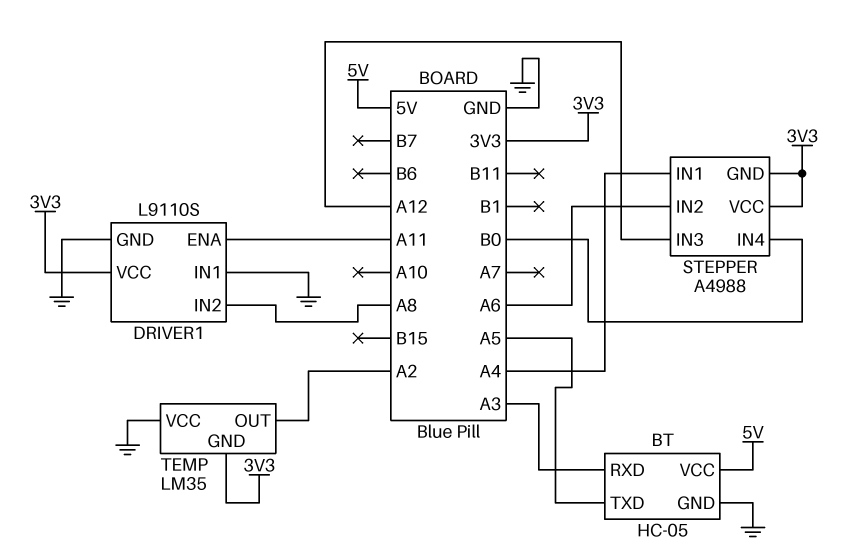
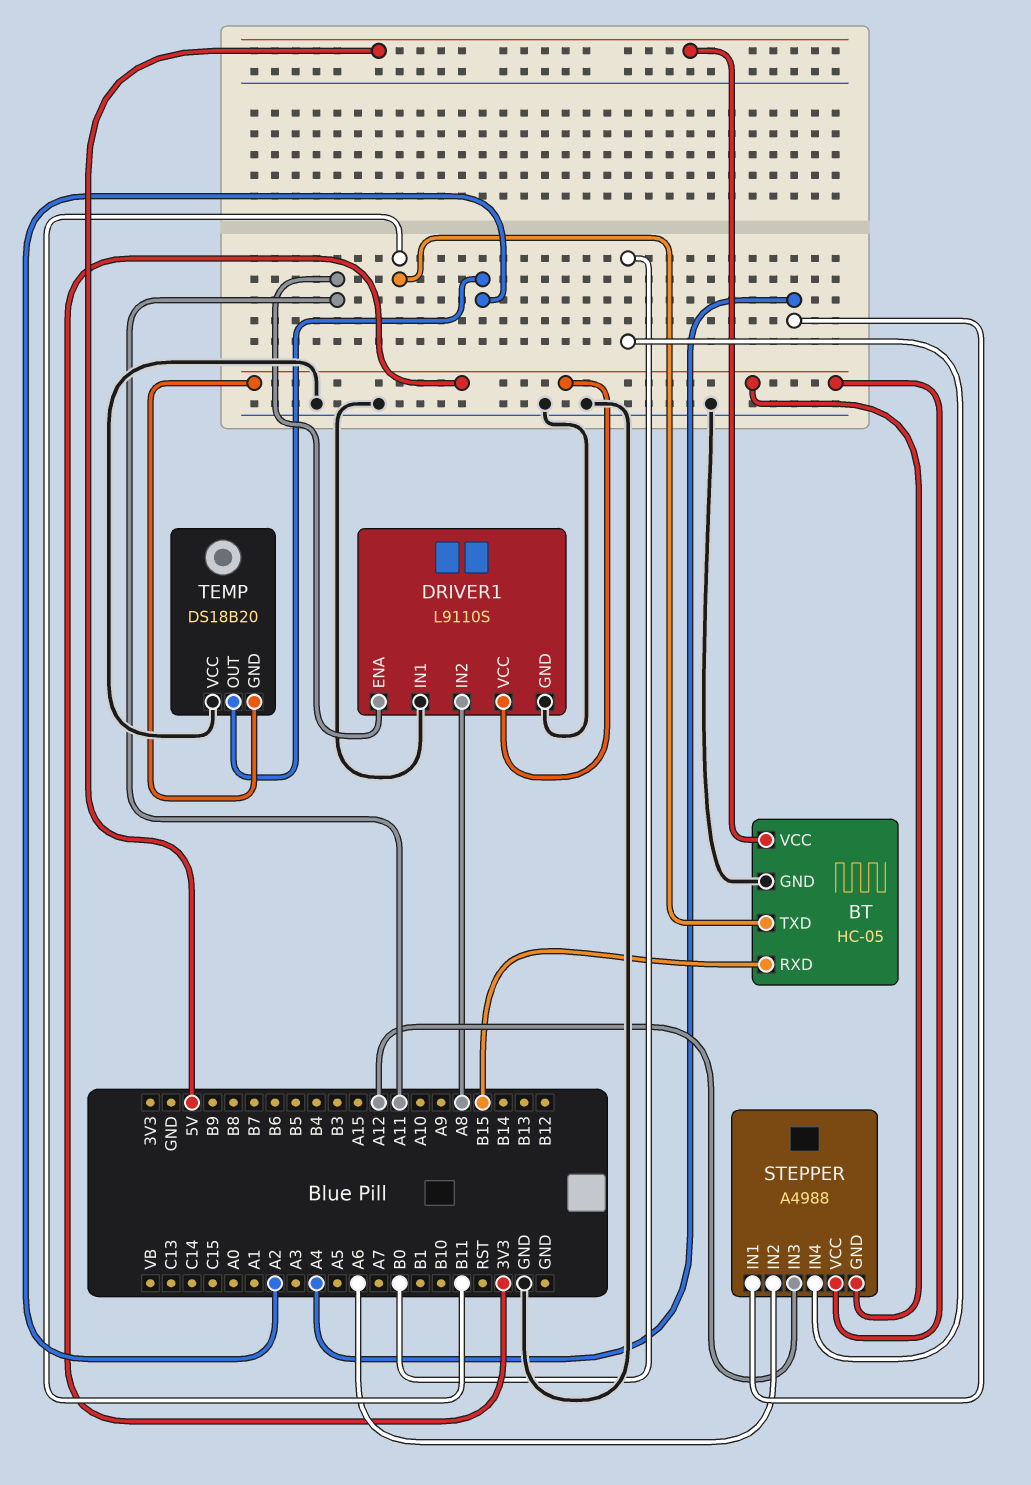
BT pin RXD: A3 -> B15
BT pin TXD: A5 -> B11
TEMP: LM35 -> DS18B20

